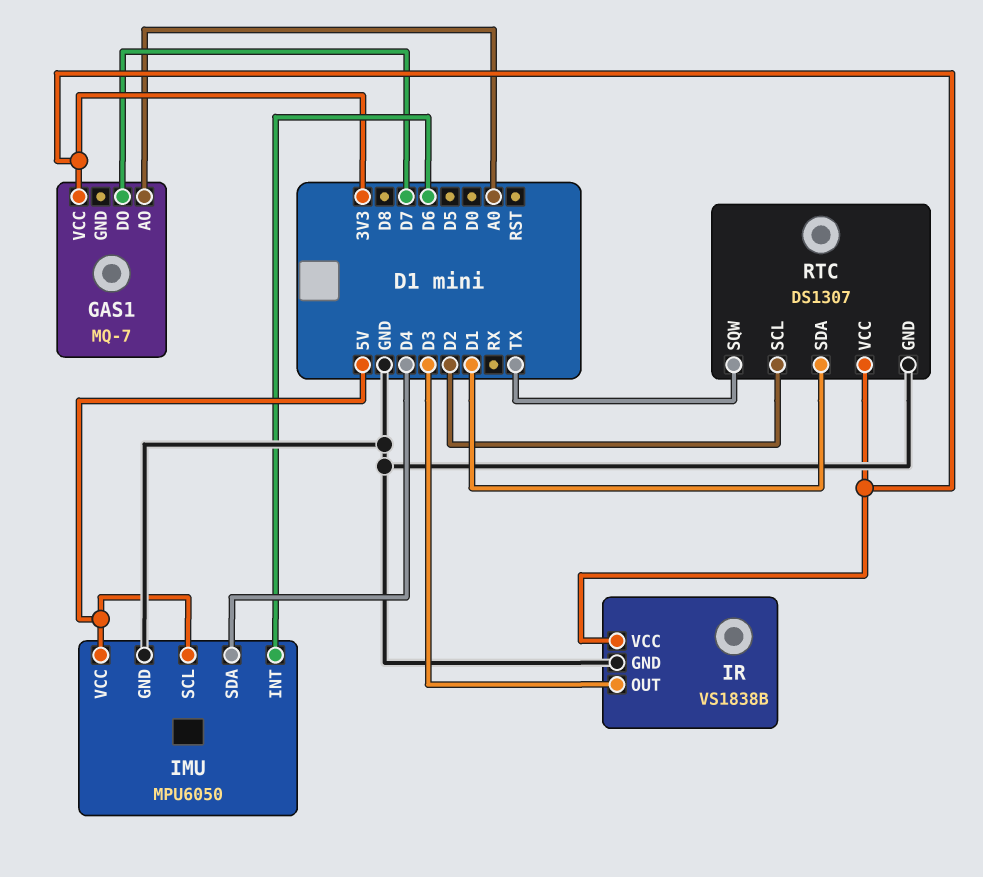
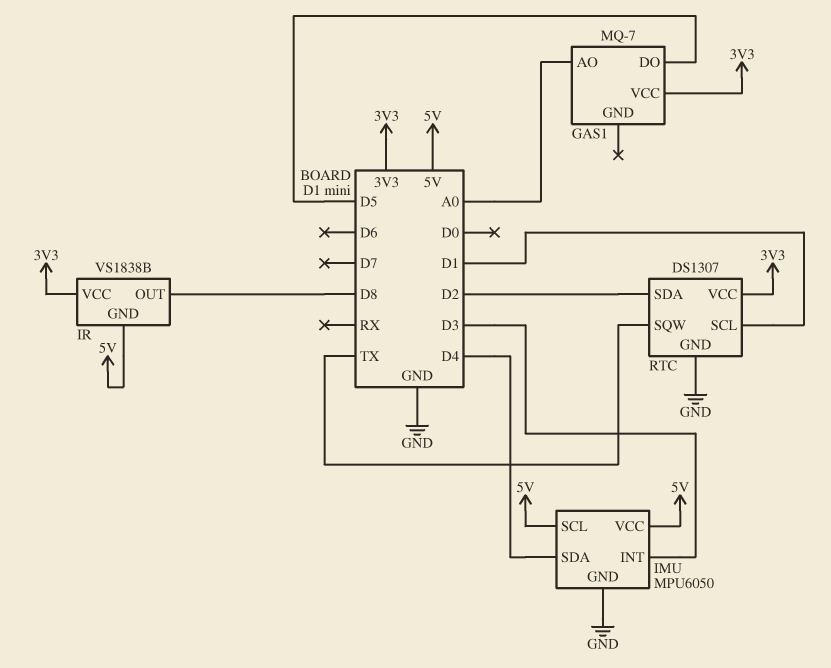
GAS1 pin DO: D7 -> D5
IMU pin INT: D6 -> D3
IR pin GND: GND -> 5V
IR pin OUT: D3 -> D8
RTC pin SCL: D2 -> D1
RTC pin SDA: D1 -> D2

